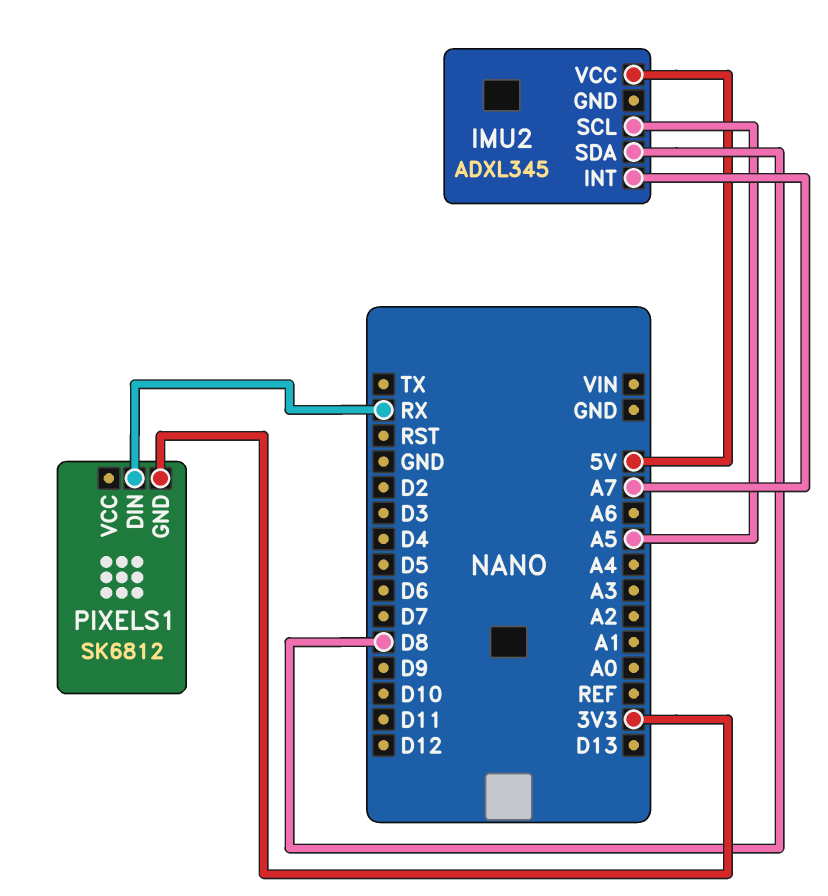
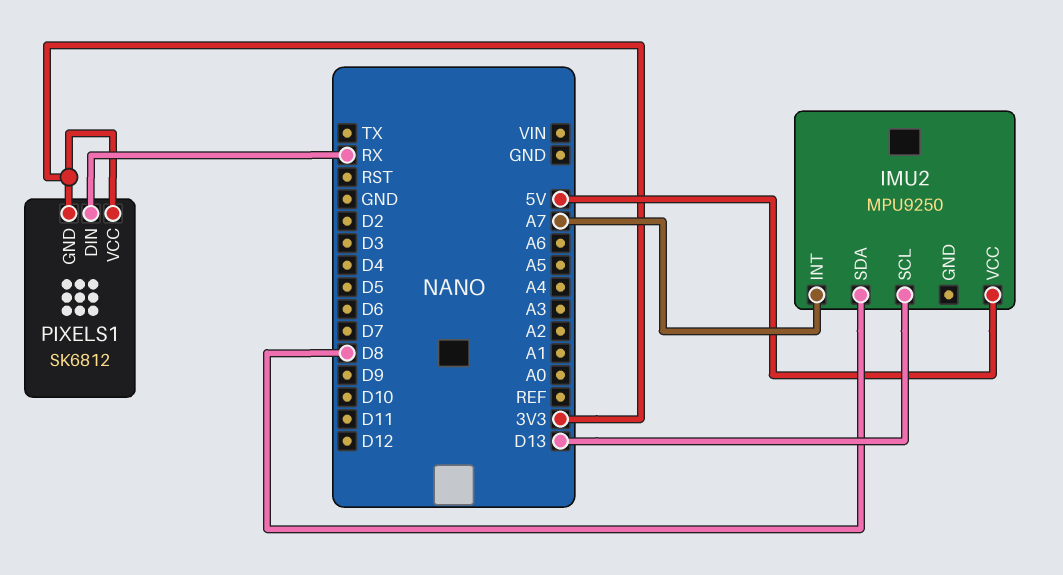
IMU2: ADXL345 -> MPU9250
IMU2 pin SCL: A5 -> D13
PIXELS1 pin VCC: none -> 3V3

